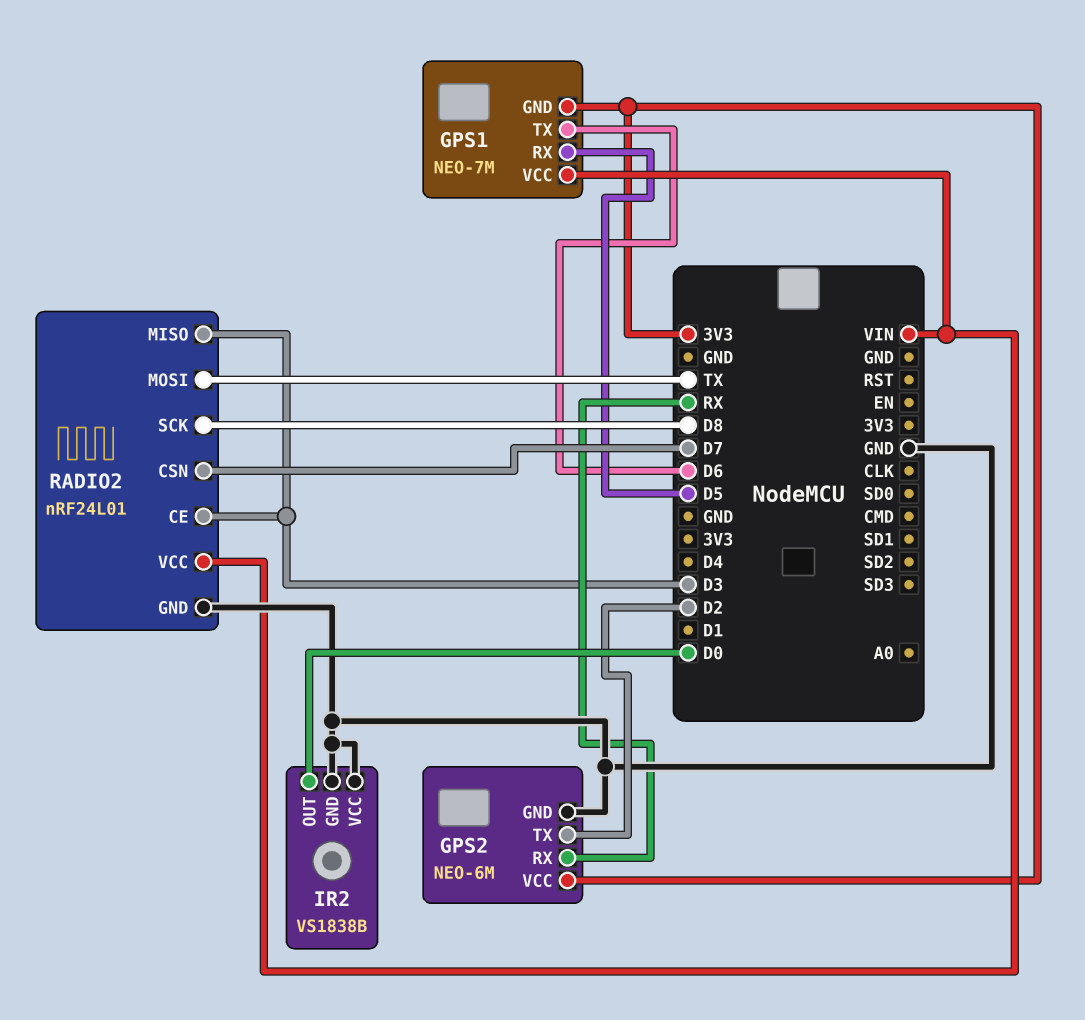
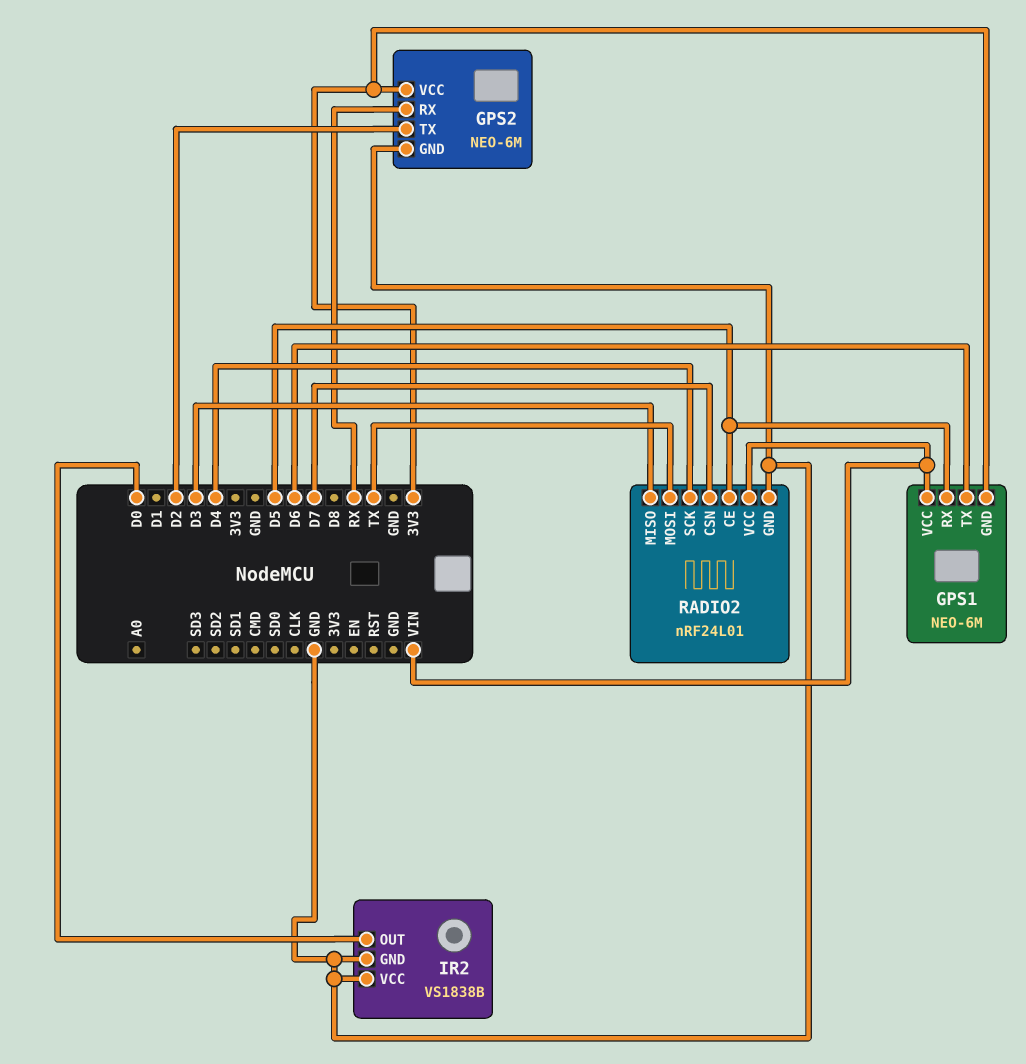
GPS1: NEO-7M -> NEO-6M
RADIO2 pin CE: D3 -> D5
RADIO2 pin SCK: D8 -> D4

